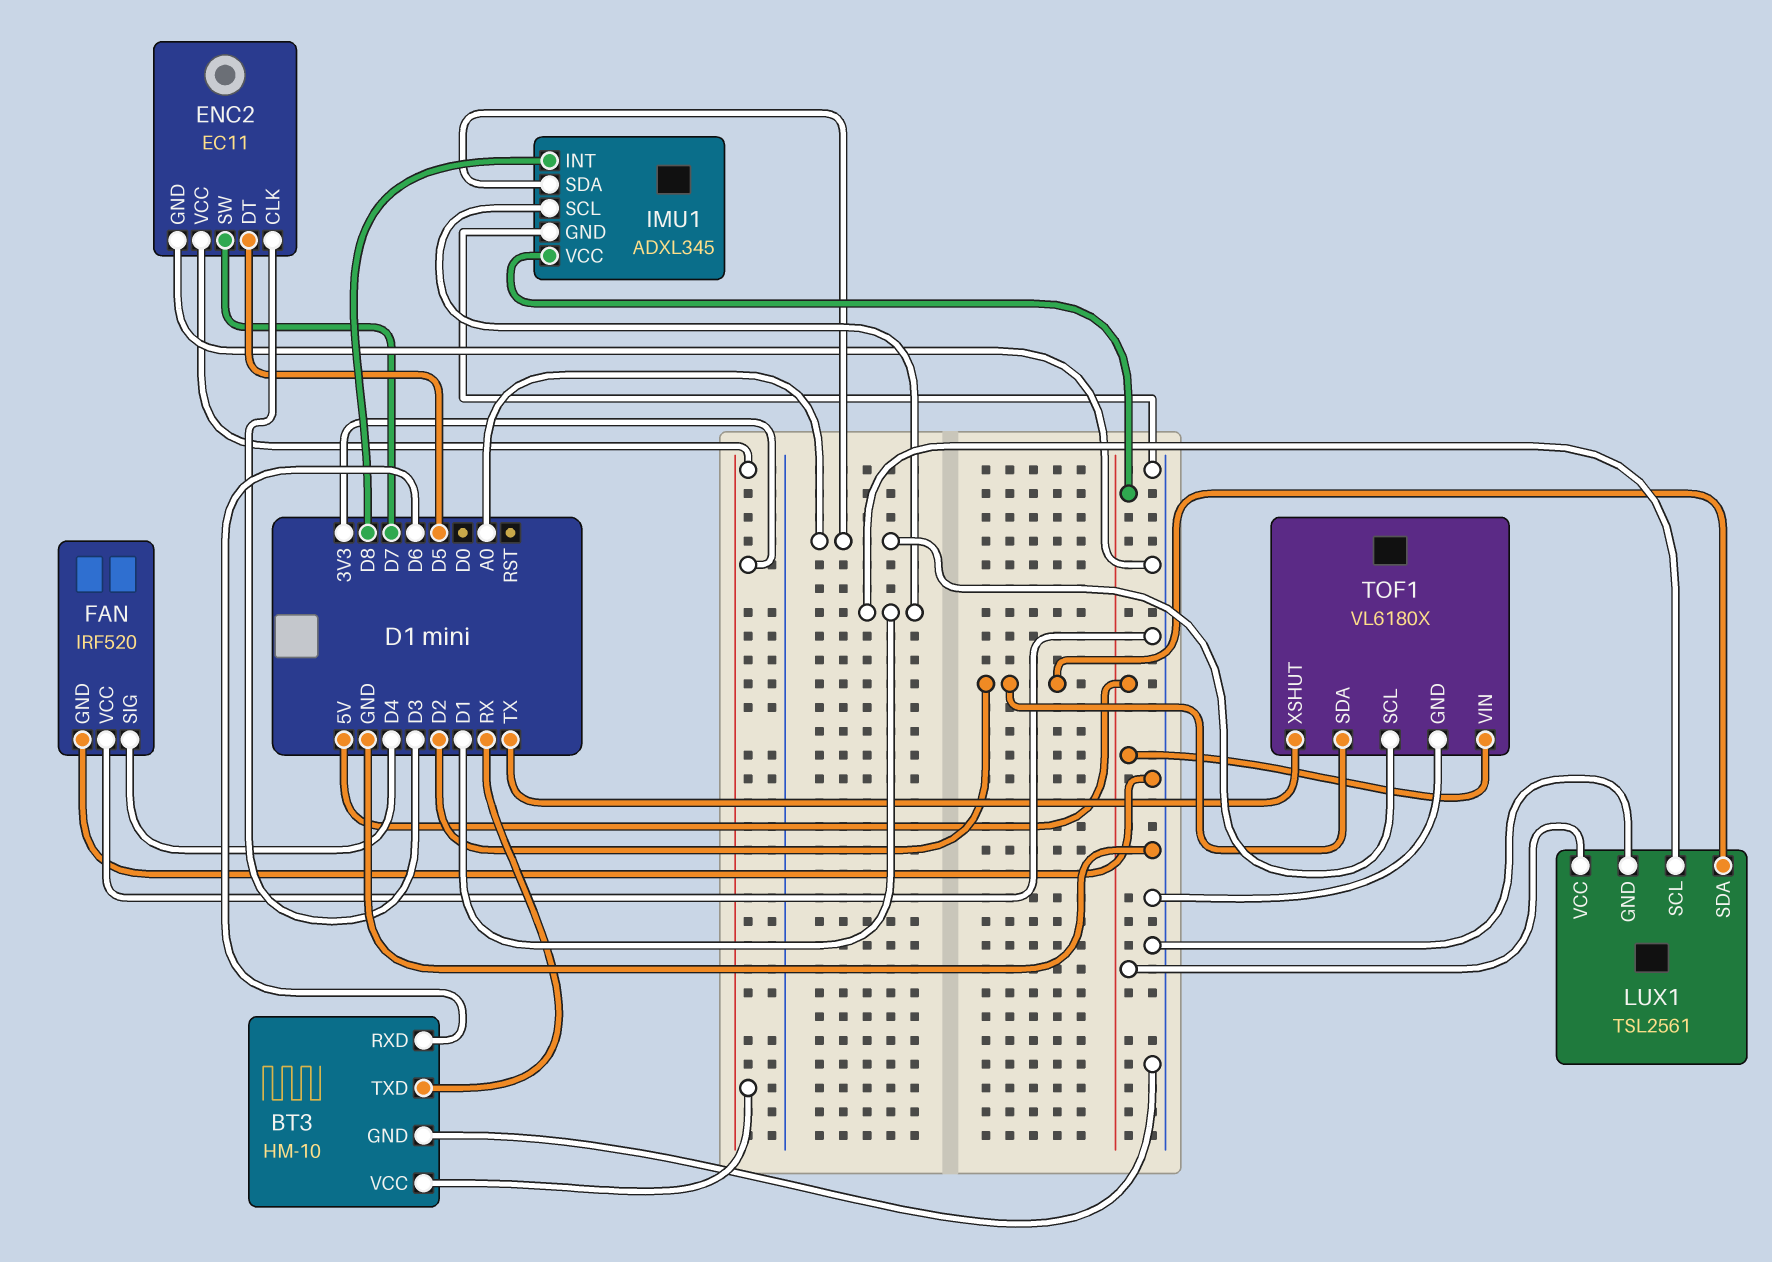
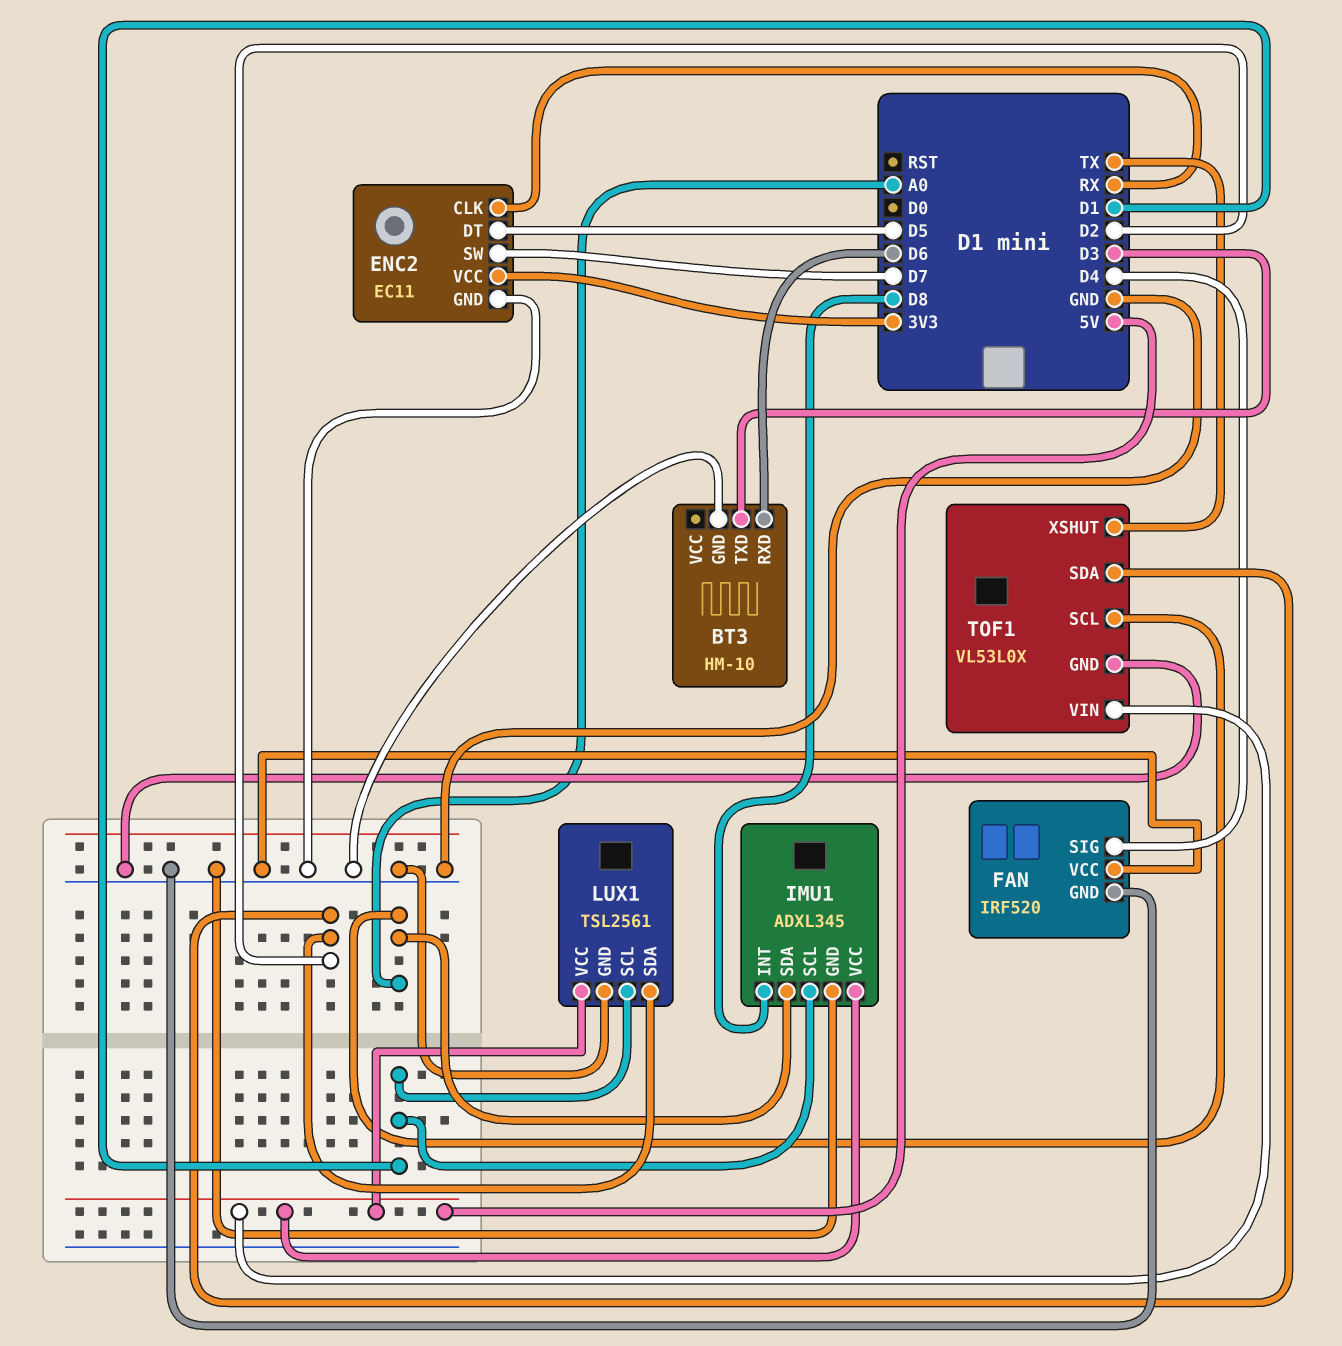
BT3 pin TXD: RX -> D3
BT3 pin VCC: 3V3 -> none
ENC2 pin CLK: D3 -> RX
TOF1: VL6180X -> VL53L0X

